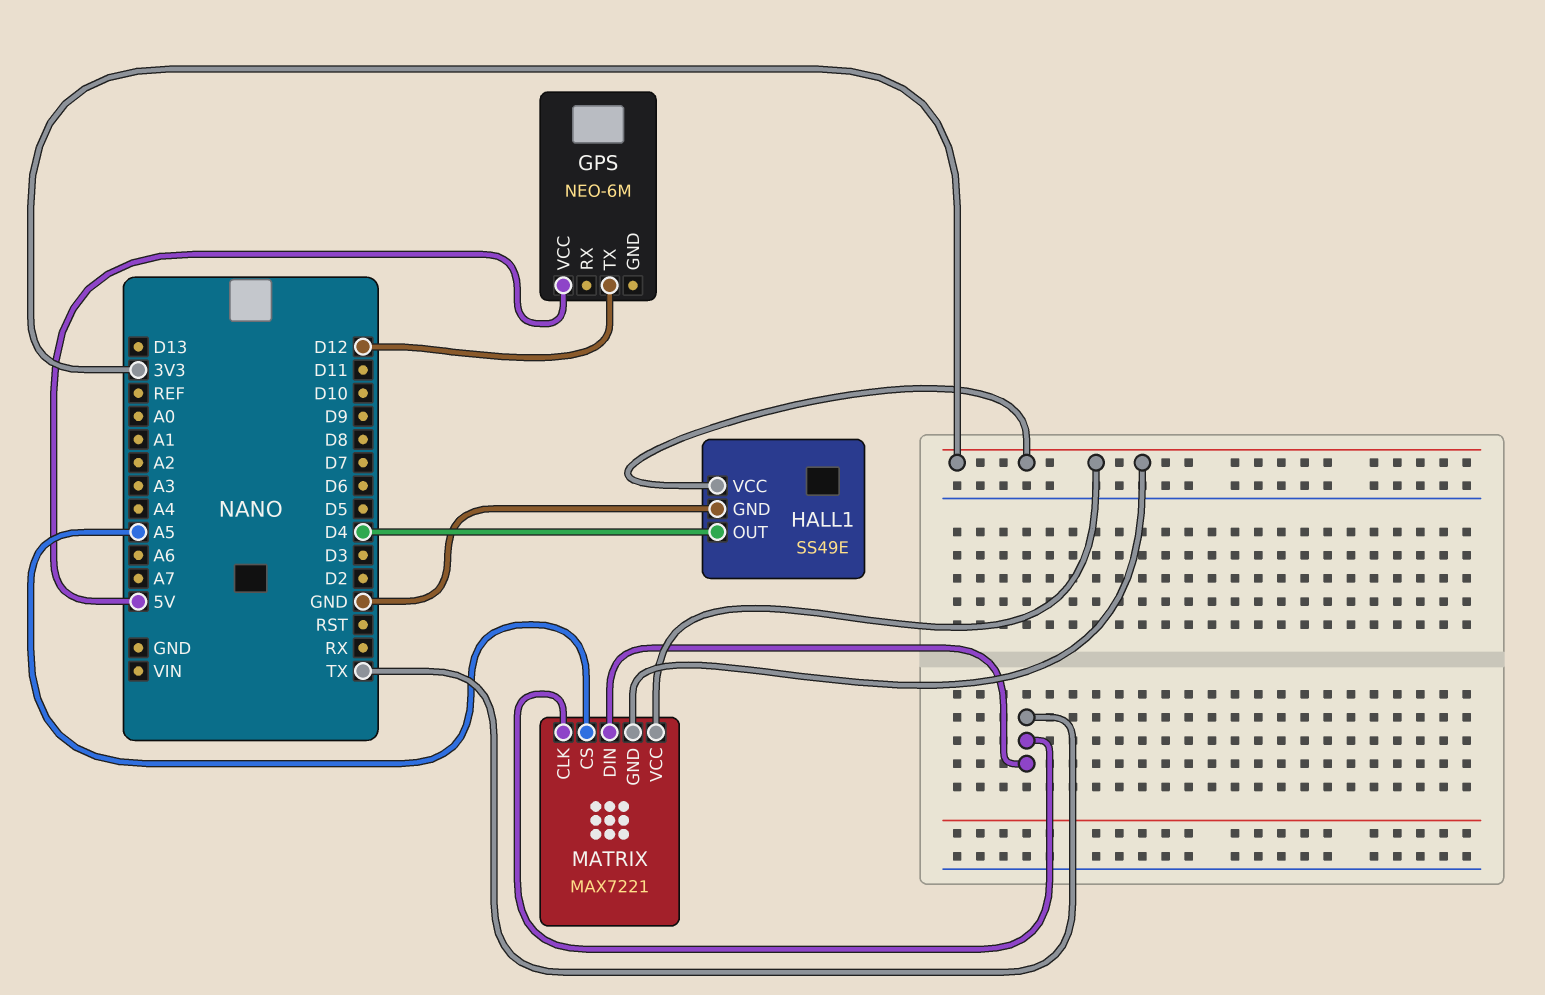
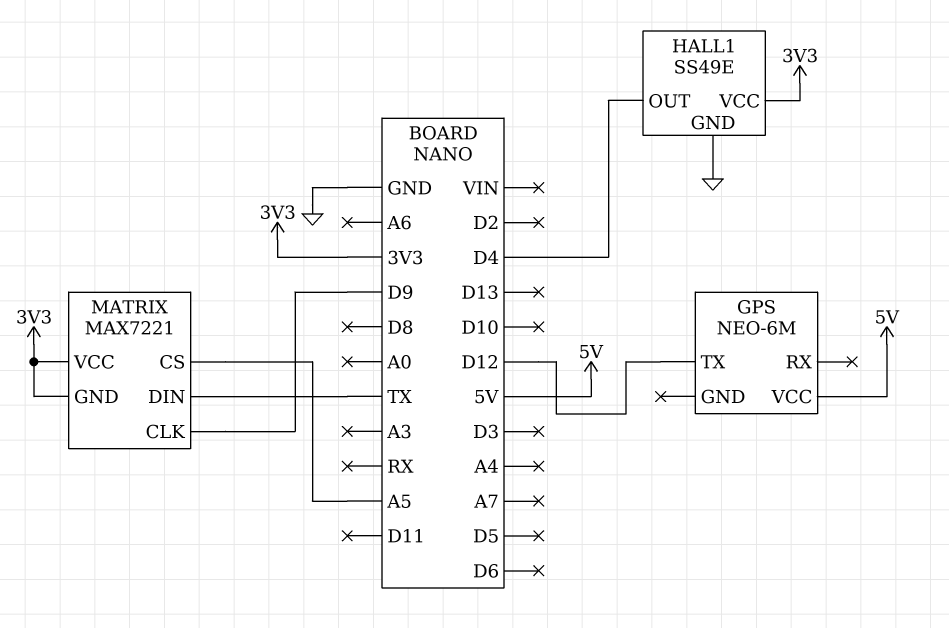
MATRIX pin CLK: TX -> D9

